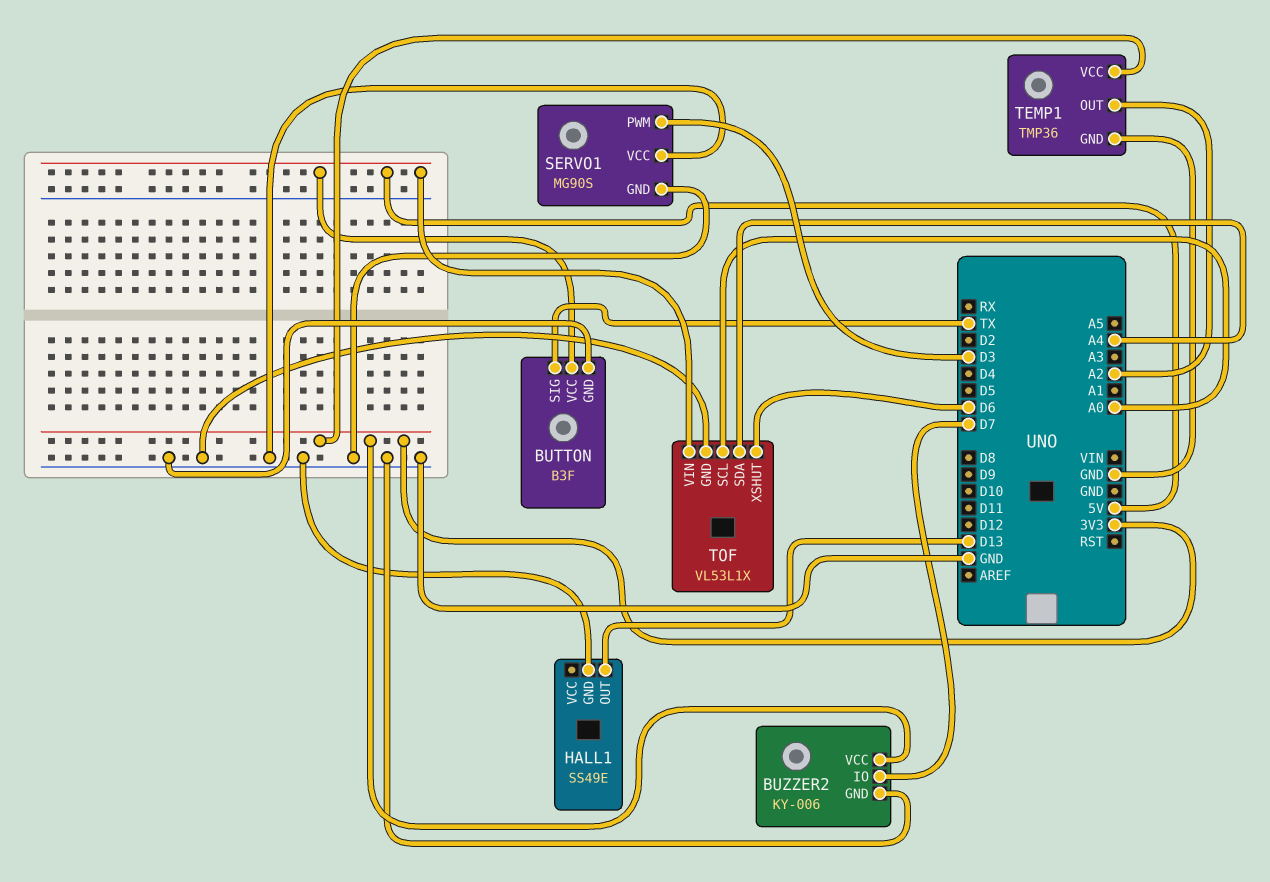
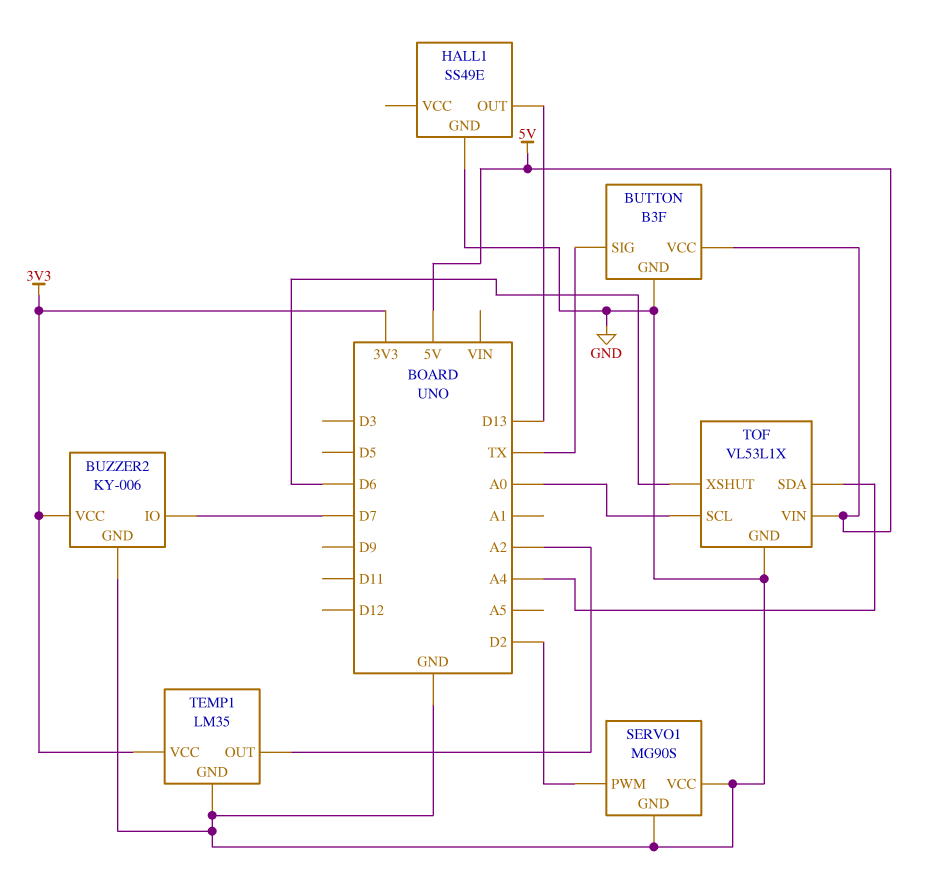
SERVO1 pin PWM: D3 -> D2
TEMP1: TMP36 -> LM35

